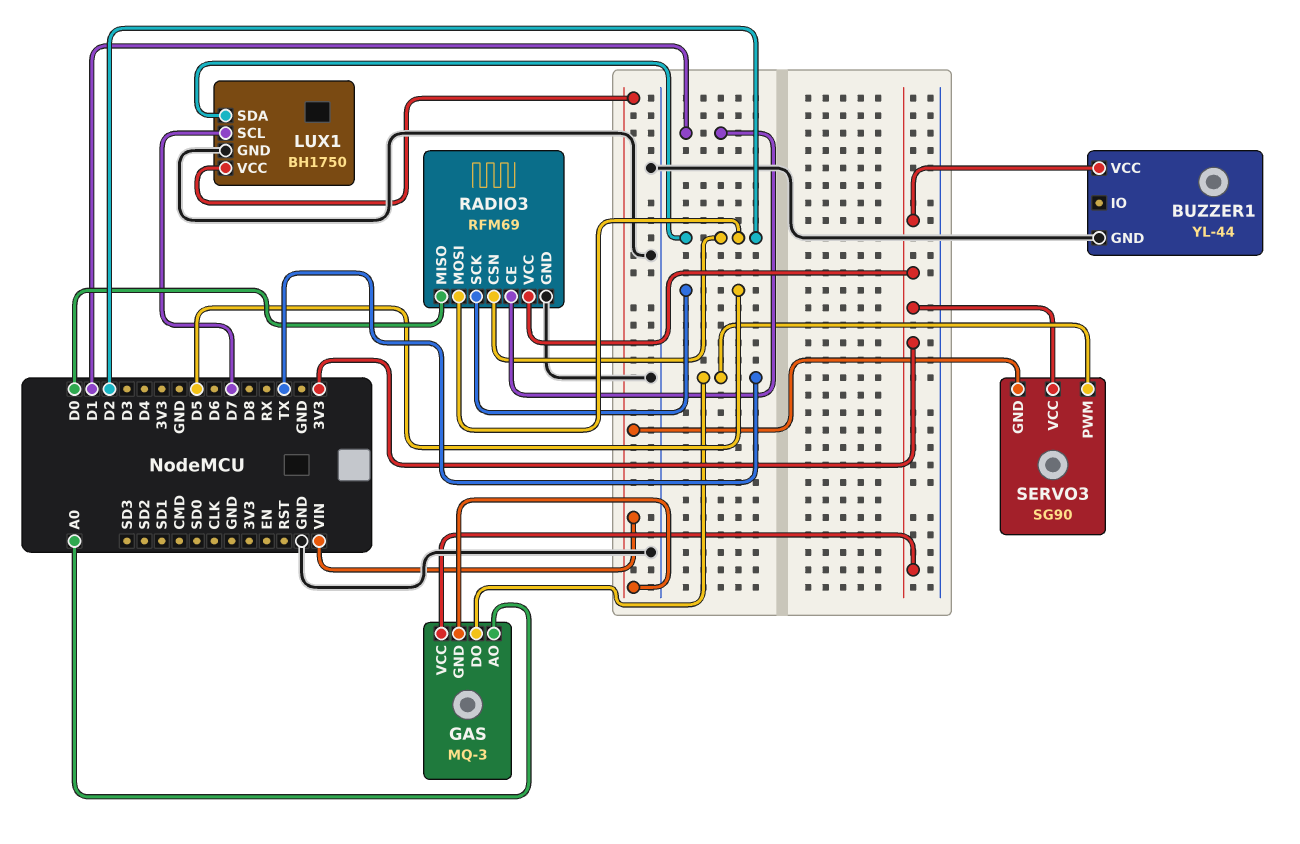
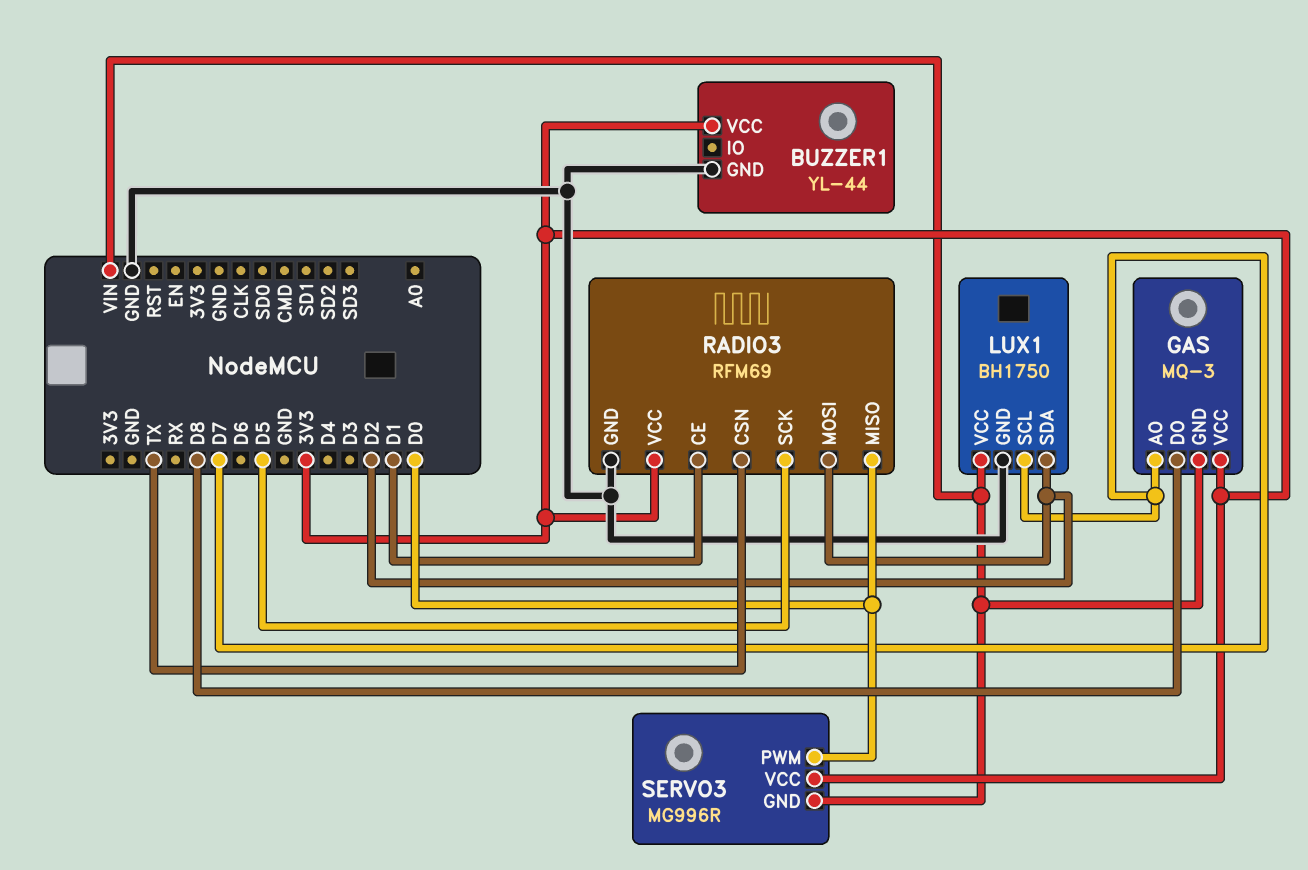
GAS pin AO: A0 -> D7
GAS pin DO: TX -> D8
RADIO3 pin CSN: D2 -> TX
SERVO3: SG90 -> MG996R
SERVO3 pin PWM: TX -> D0

